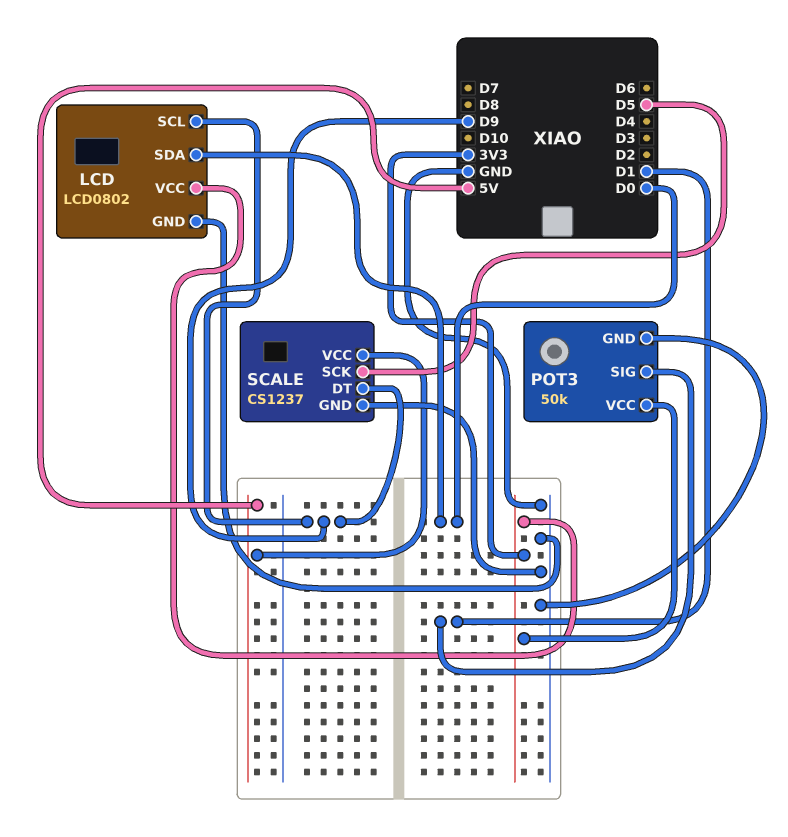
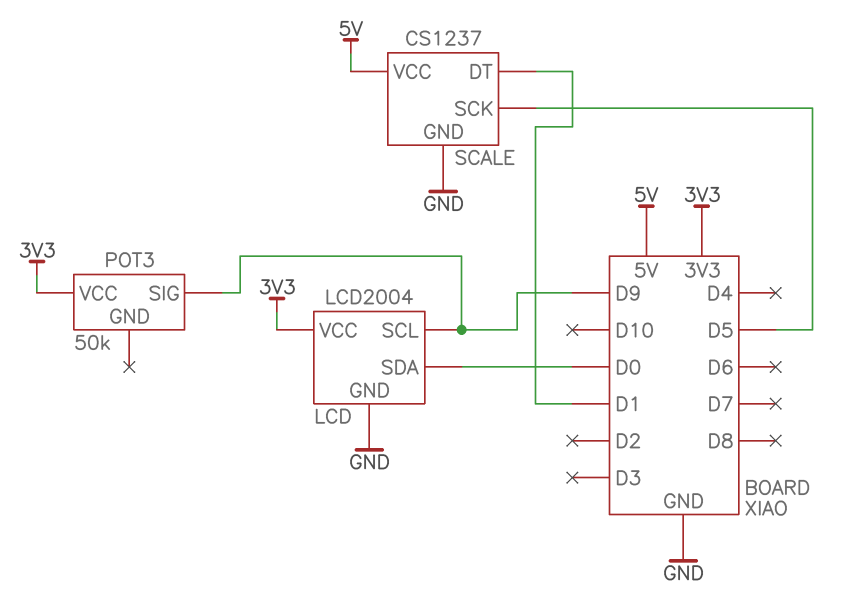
LCD: LCD0802 -> LCD2004
POT3 pin GND: GND -> none
POT3 pin SIG: D1 -> D9
SCALE pin DT: D9 -> D1

